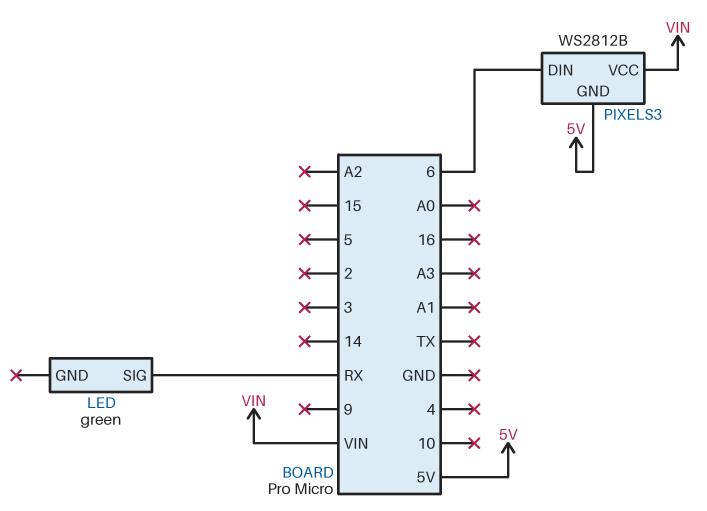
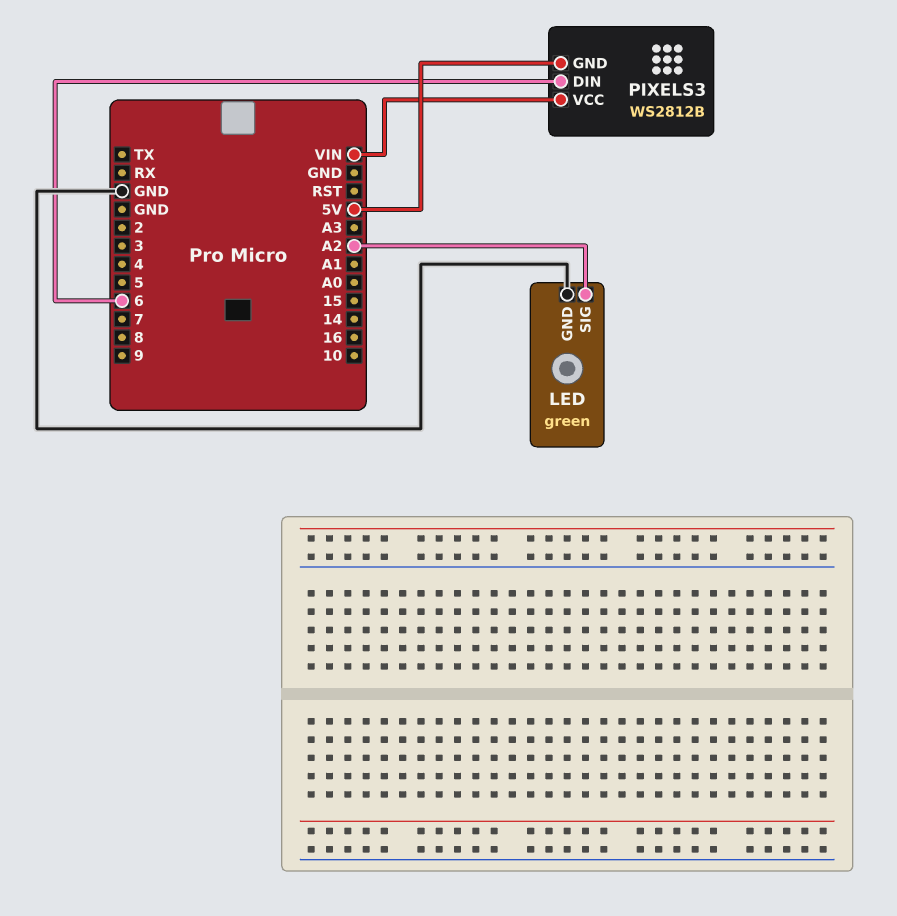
LED pin GND: none -> GND
LED pin SIG: RX -> A2

